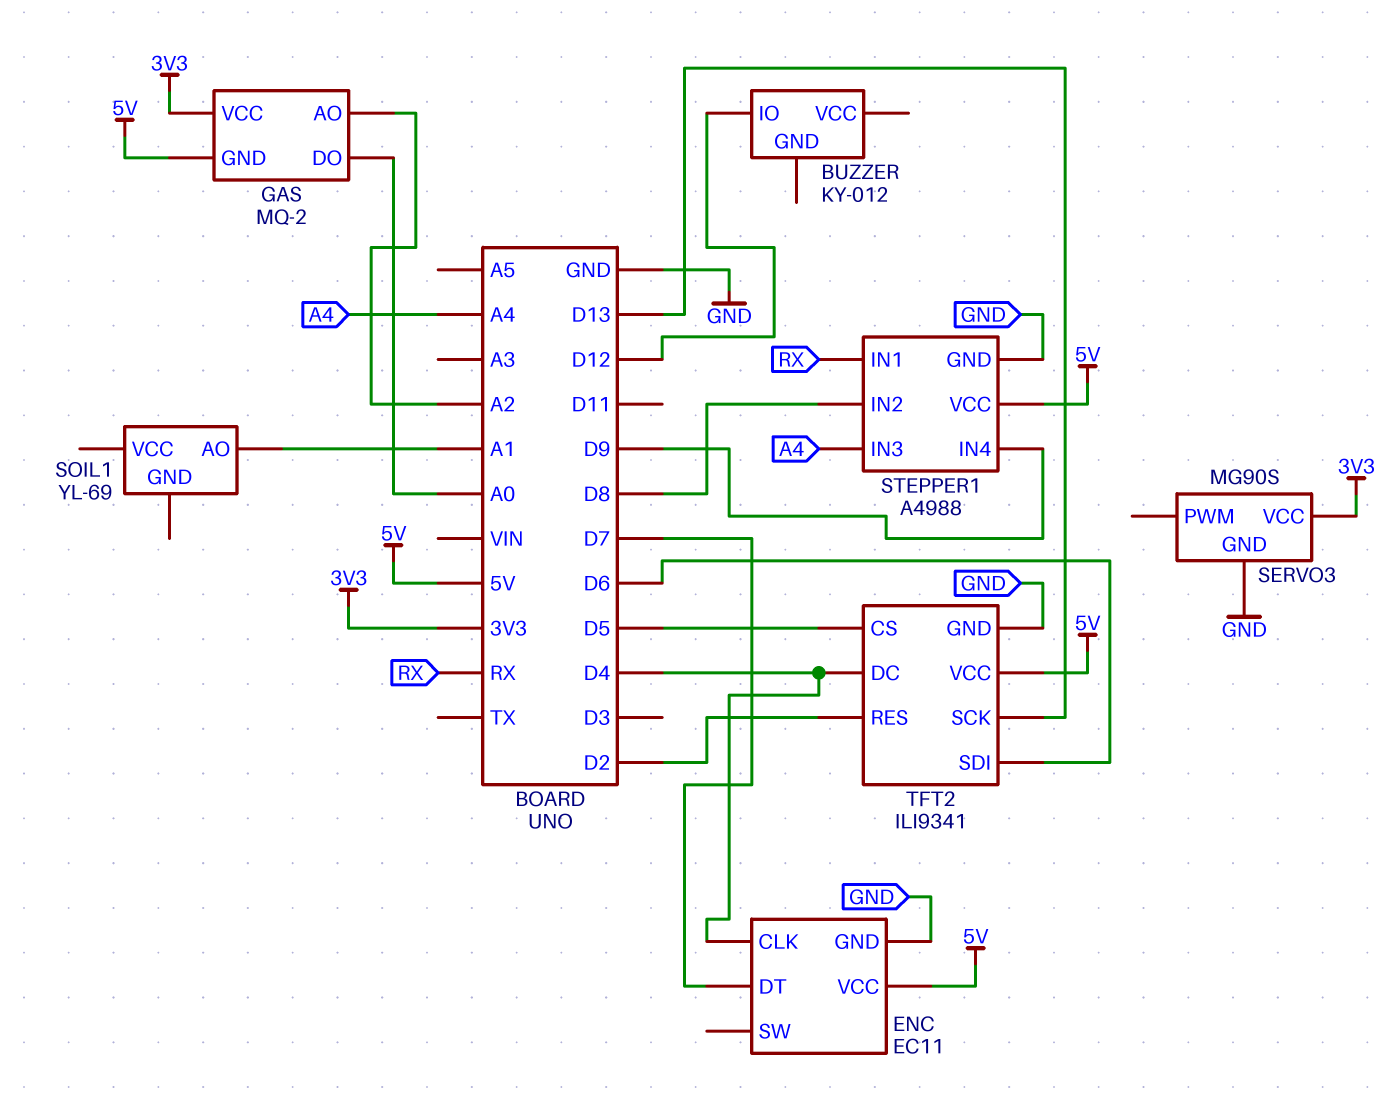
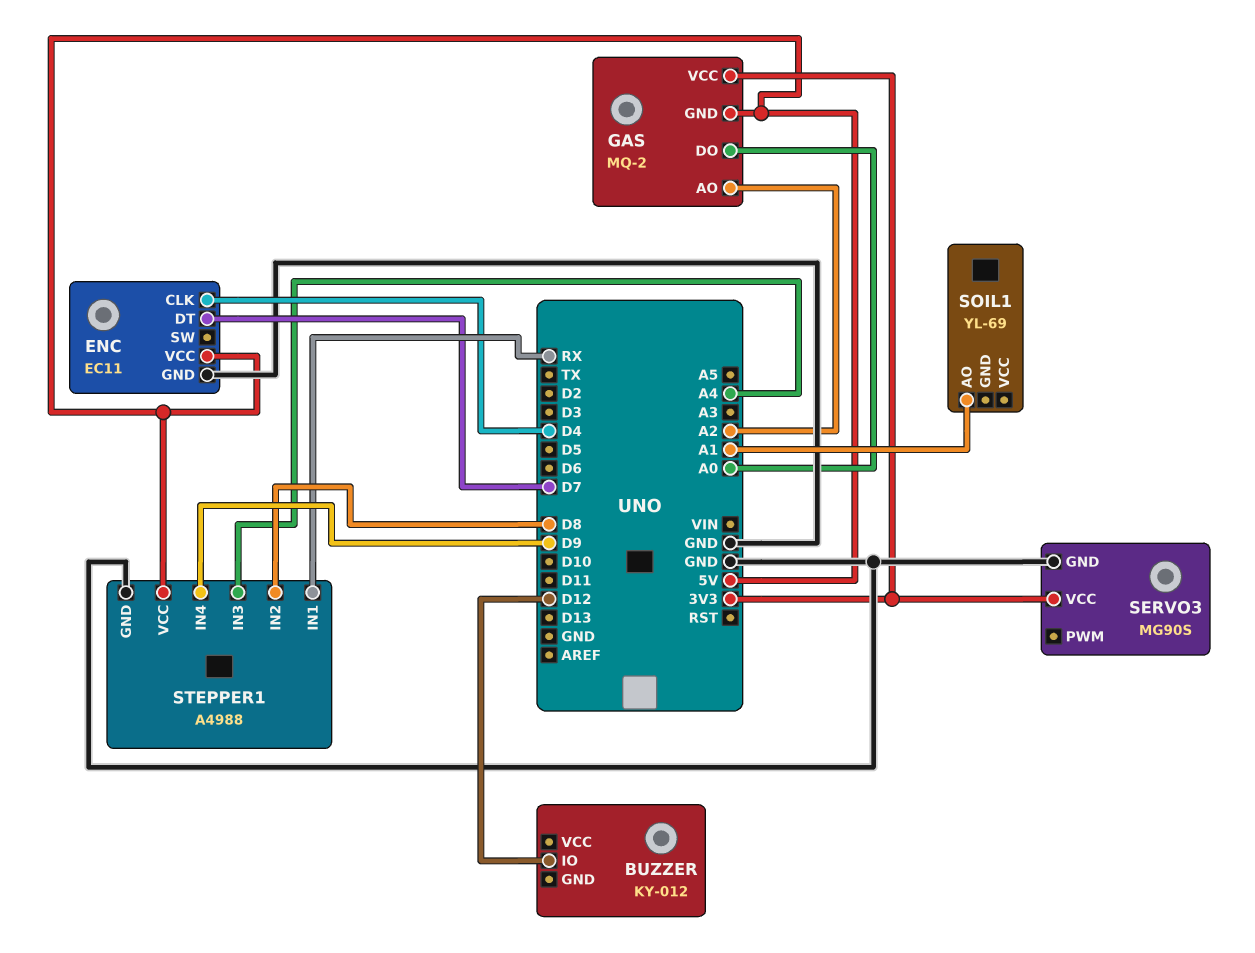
TFT2: ILI9341 -> none
TFT2 pin CS: D5 -> none
TFT2 pin DC: D4 -> none
TFT2 pin GND: GND -> none
TFT2 pin RES: D2 -> none
TFT2 pin SCK: D13 -> none
TFT2 pin SDI: D6 -> none
TFT2 pin VCC: 5V -> none

